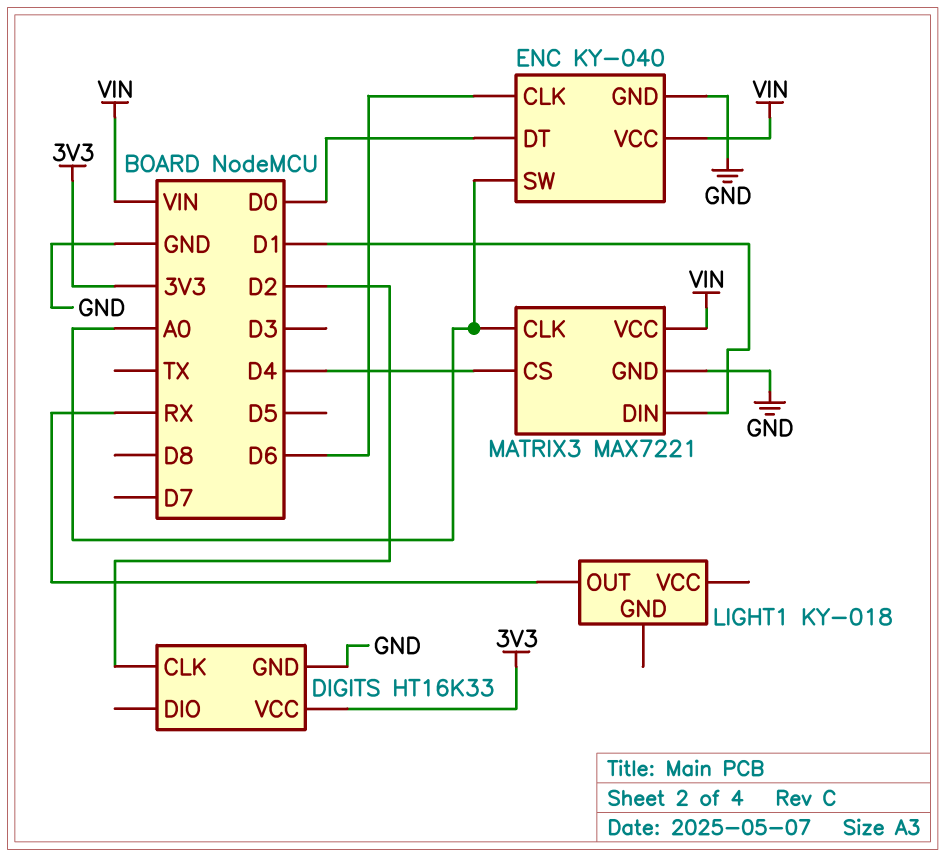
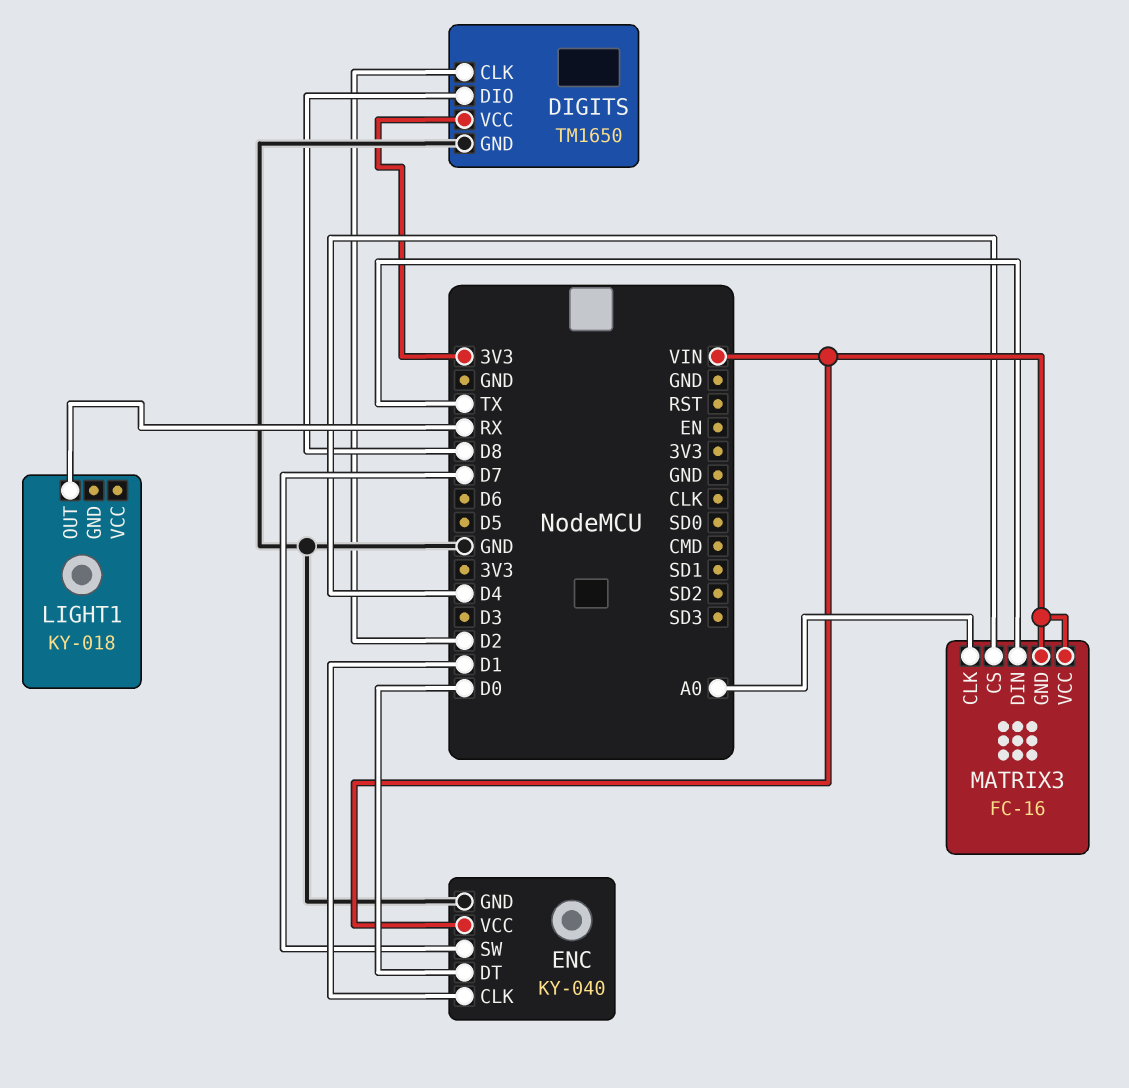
DIGITS: HT16K33 -> TM1650
DIGITS pin DIO: none -> D8
ENC pin CLK: D6 -> D1
ENC pin SW: A0 -> D7
MATRIX3: MAX7221 -> FC-16
MATRIX3 pin DIN: D1 -> TX
MATRIX3 pin GND: GND -> VIN

